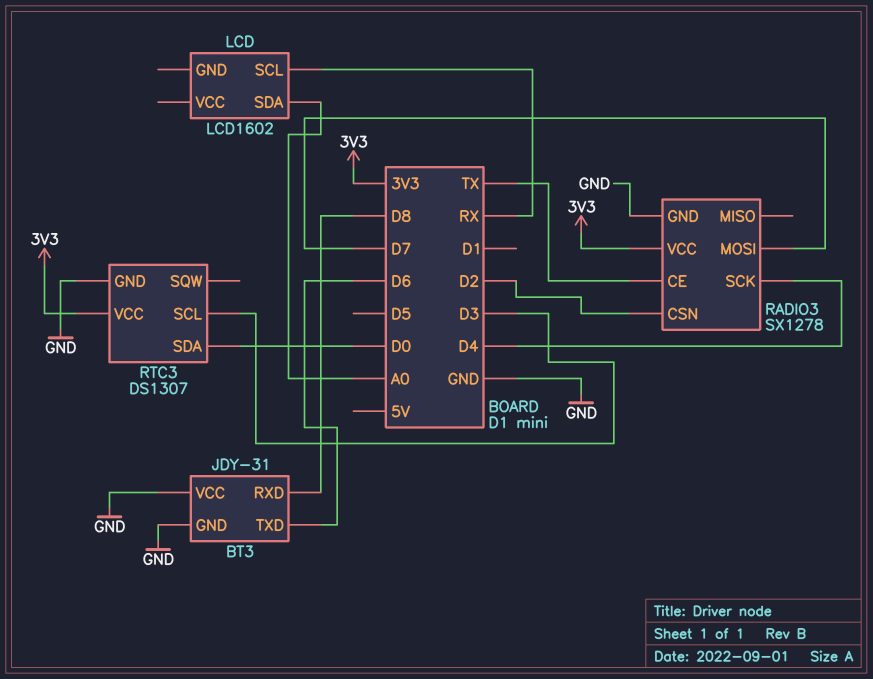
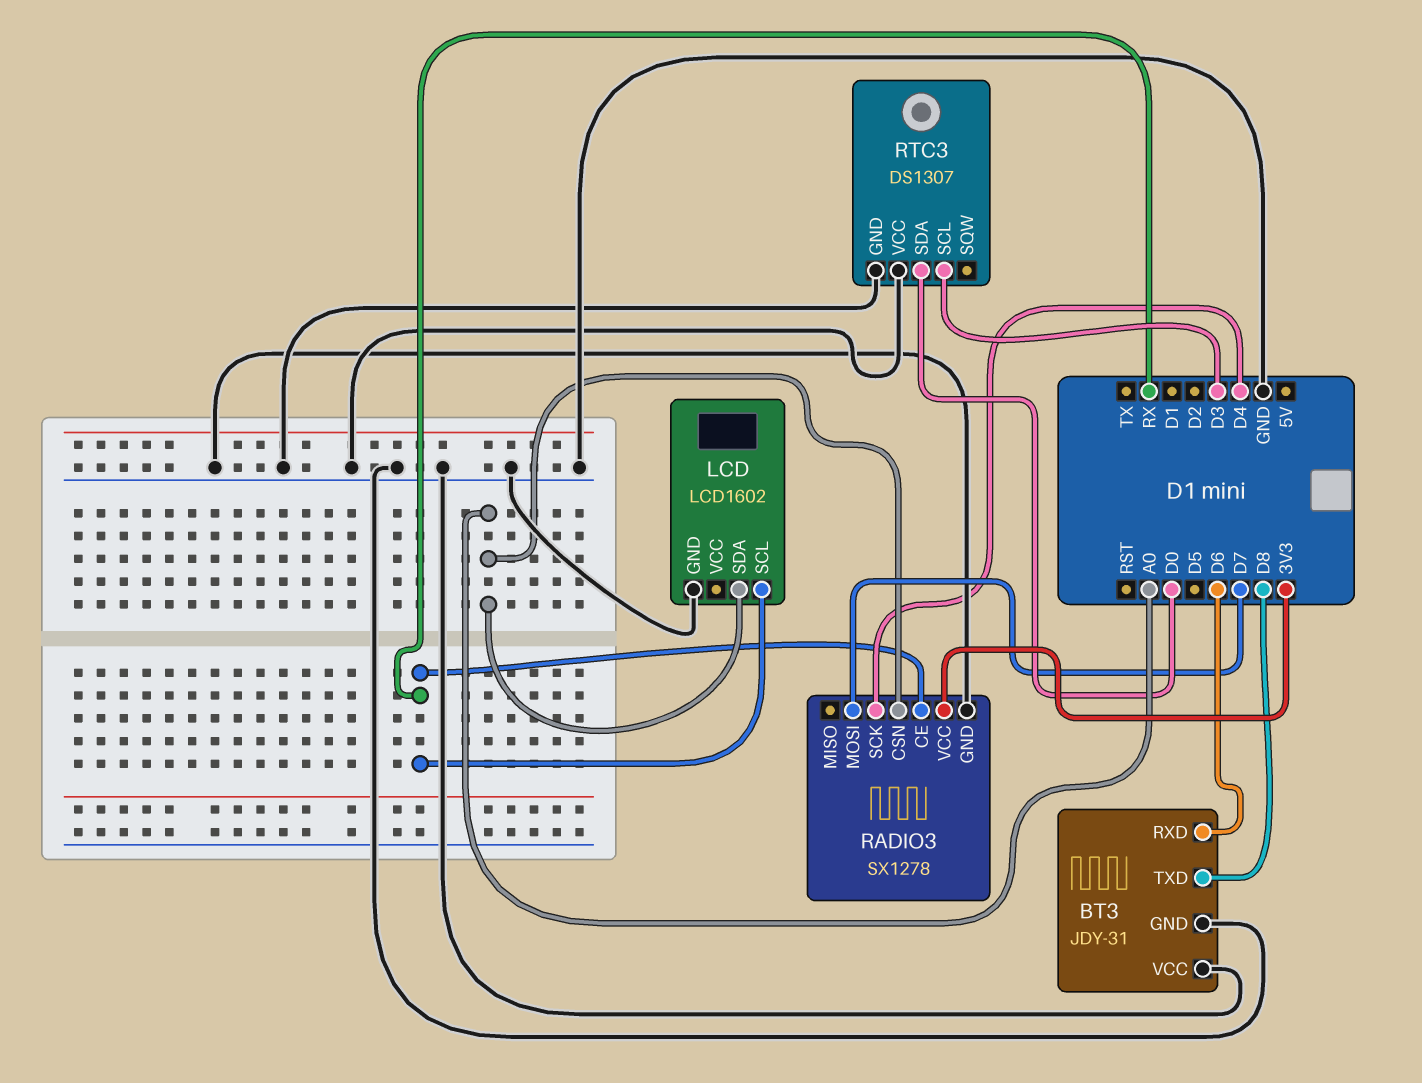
BT3 pin RXD: D8 -> D6
BT3 pin TXD: D6 -> D8
LCD pin GND: none -> GND
RADIO3 pin CE: TX -> RX
RADIO3 pin CSN: D2 -> A0
RTC3 pin VCC: 3V3 -> GND

